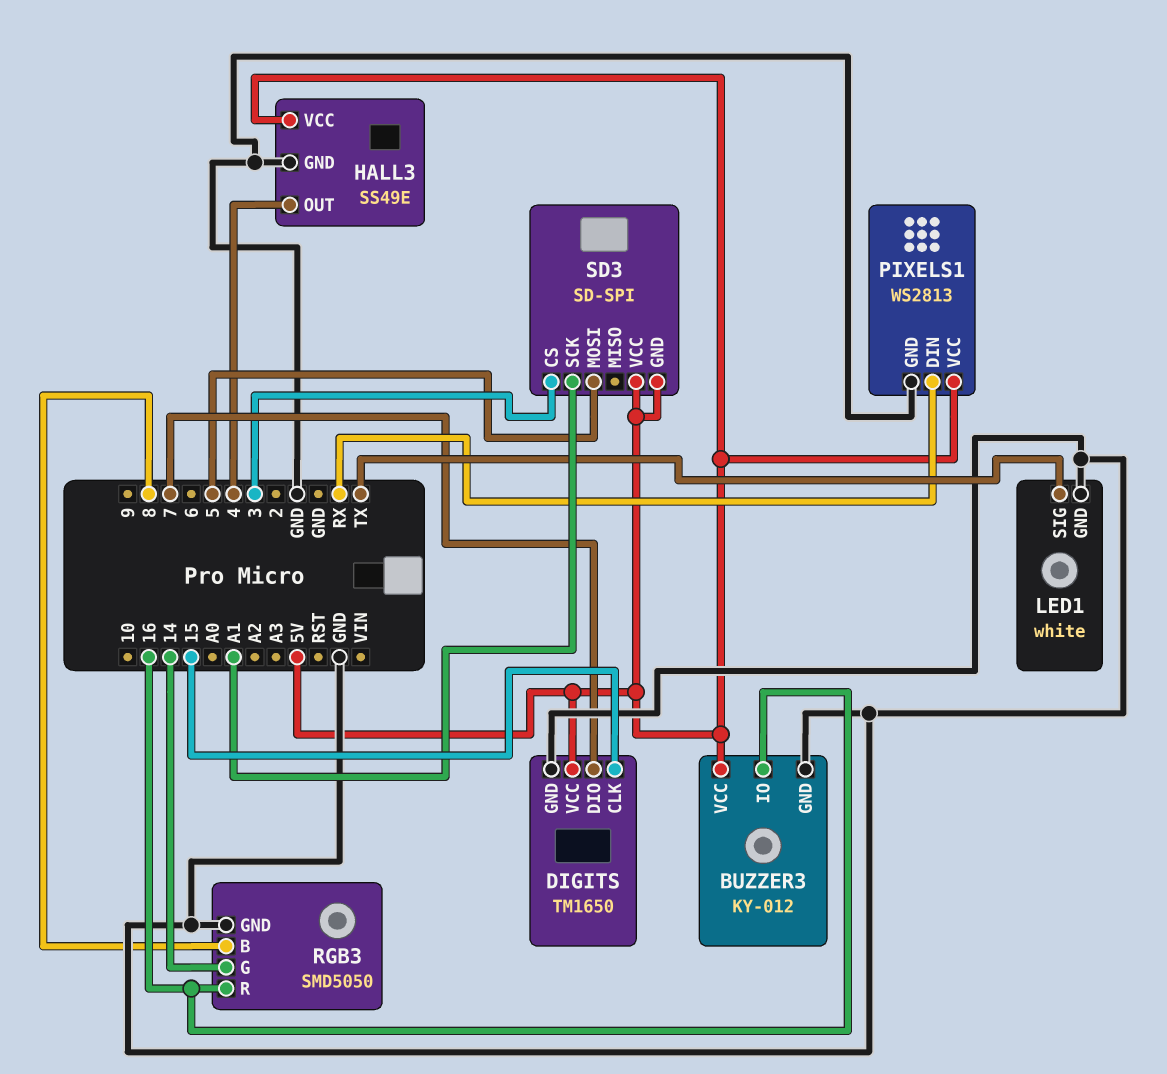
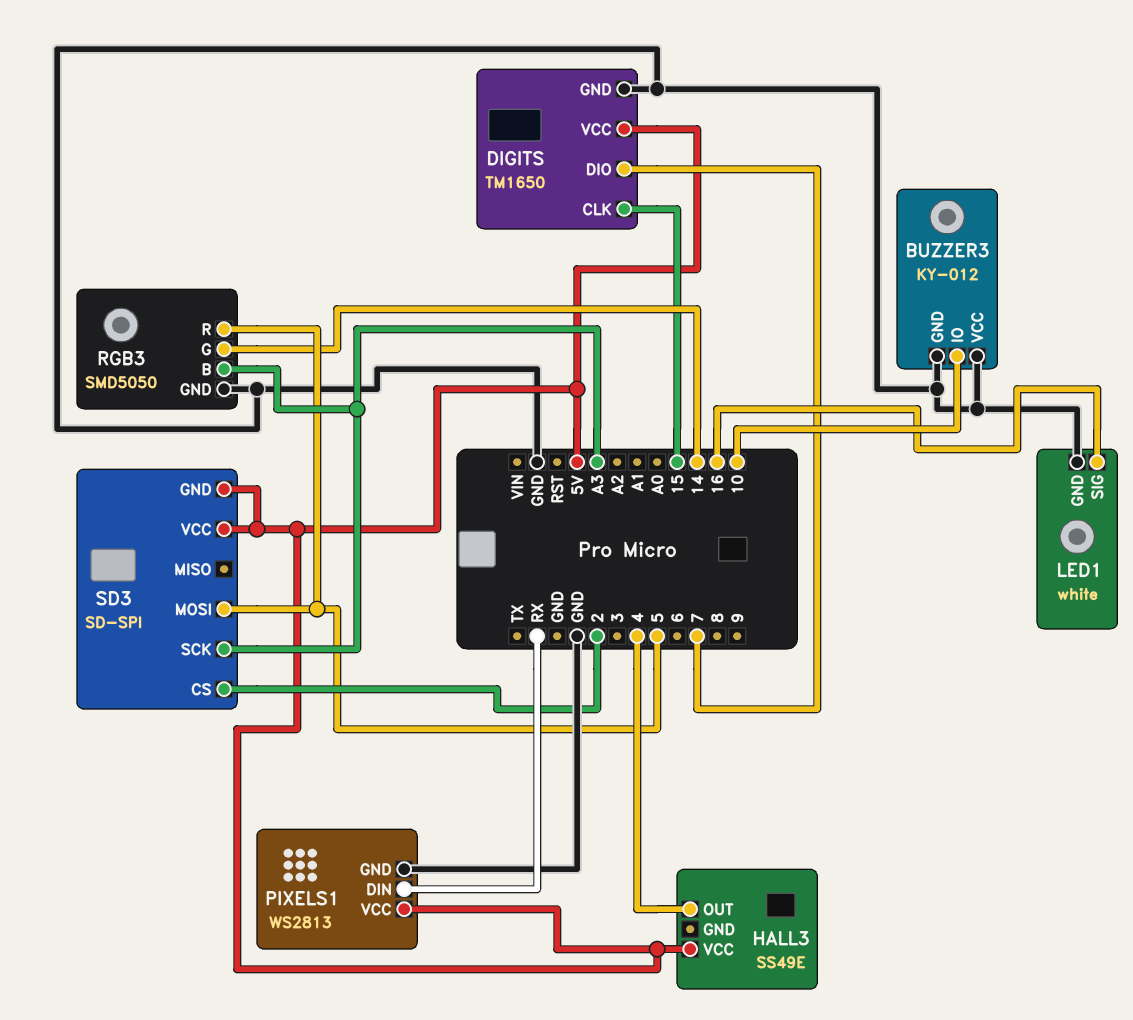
BUZZER3 pin IO: 16 -> 10
BUZZER3 pin VCC: 5V -> GND
HALL3 pin GND: GND -> none
LED1 pin SIG: TX -> 16
RGB3 pin B: 8 -> A3
RGB3 pin R: 16 -> 5
SD3 pin CS: 3 -> 2
SD3 pin SCK: A1 -> A3

